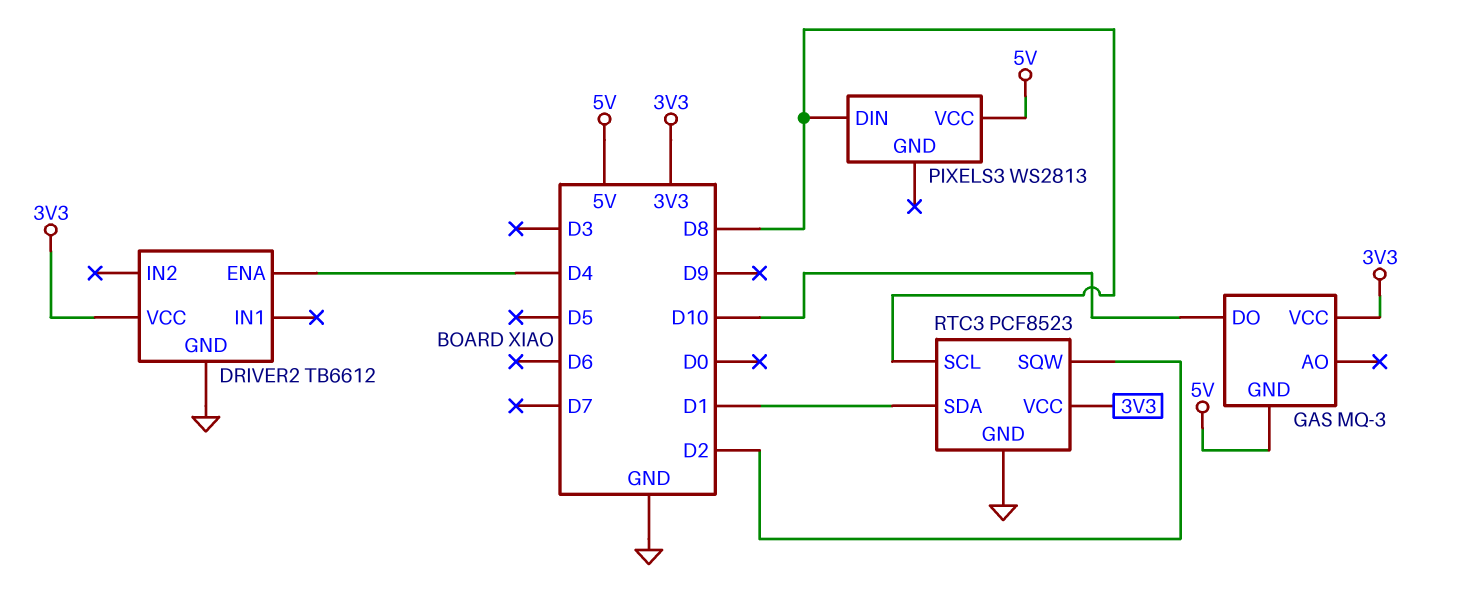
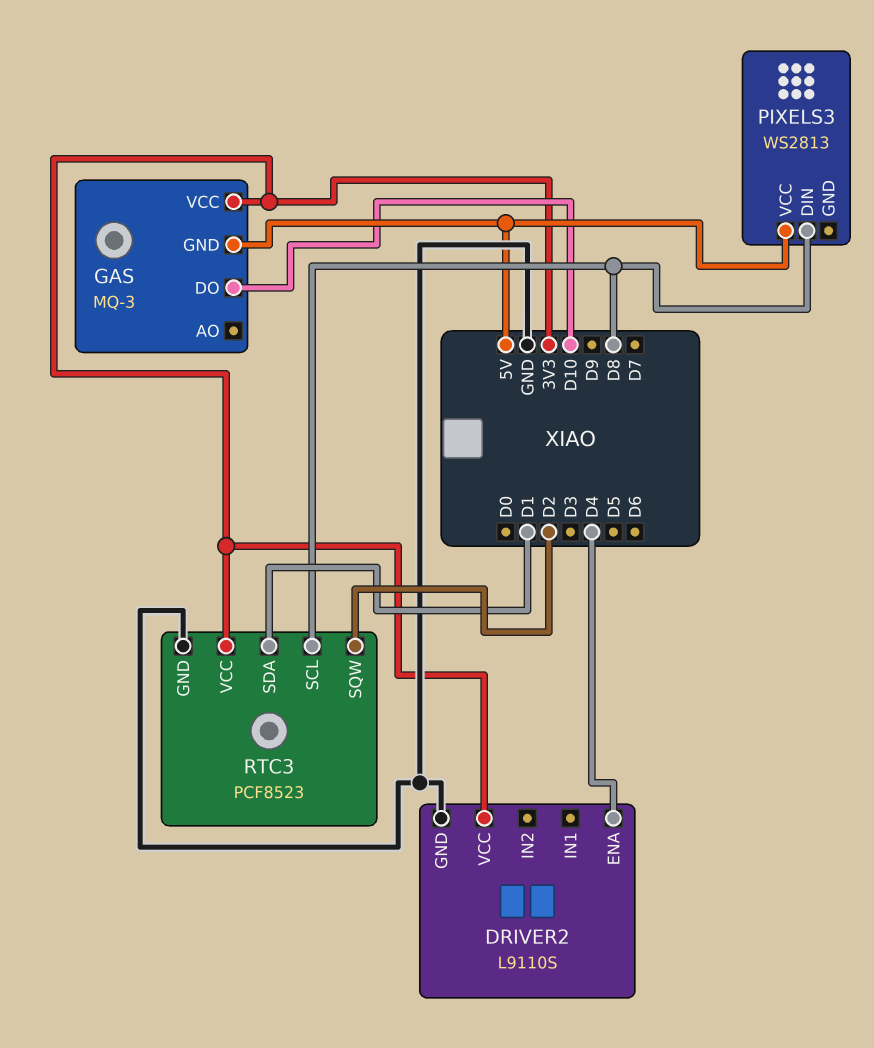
DRIVER2: TB6612 -> L9110S

